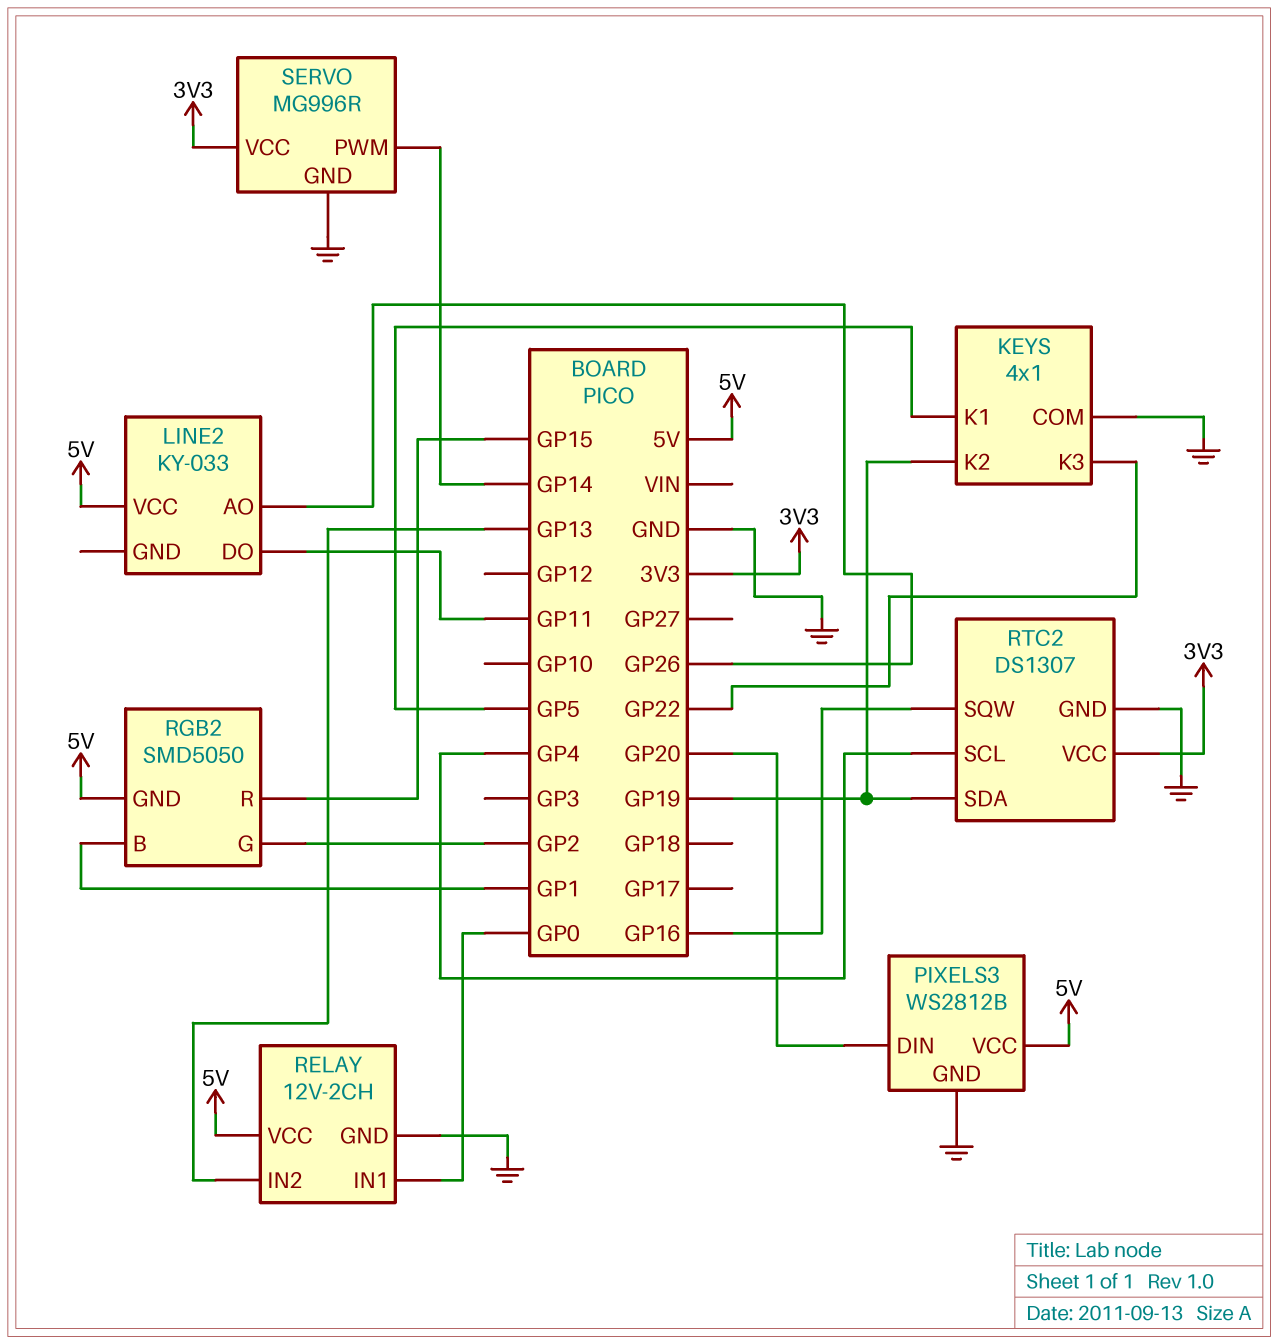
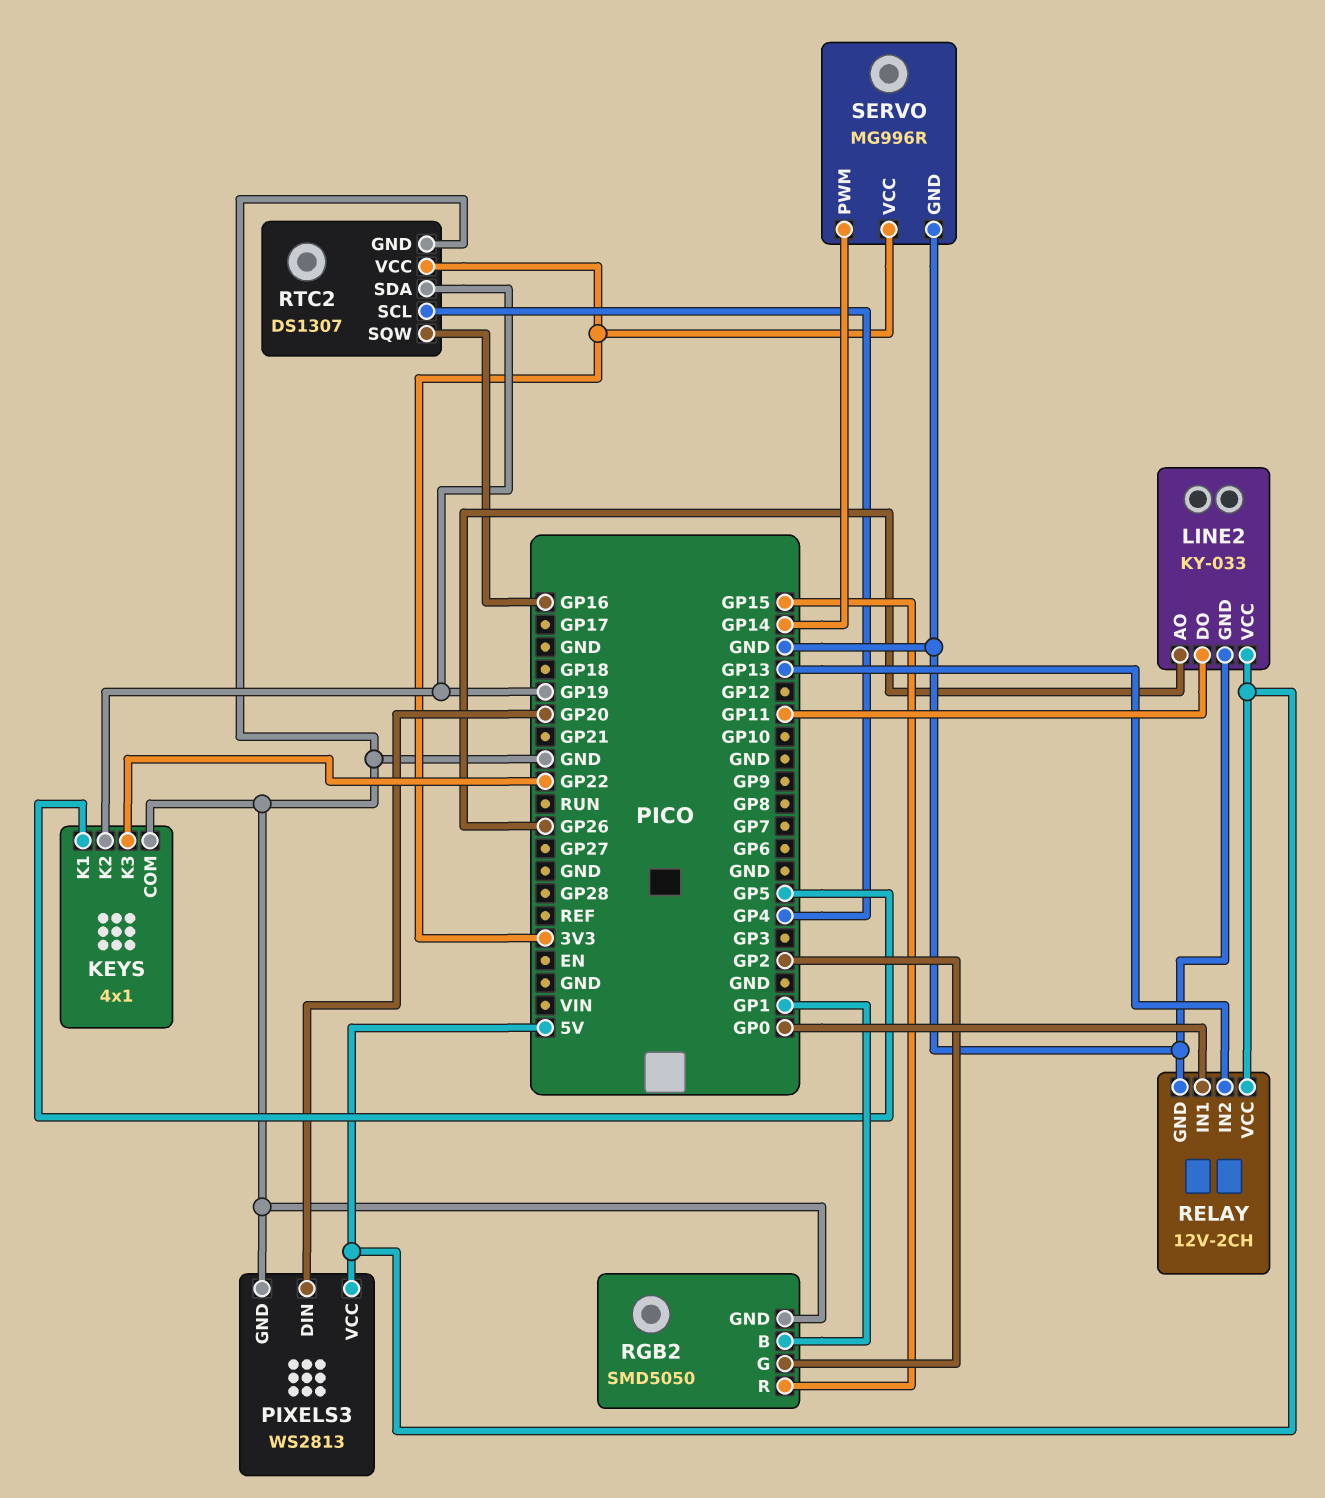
LINE2 pin GND: none -> GND
PIXELS3: WS2812B -> WS2813
RGB2 pin GND: 5V -> GND

